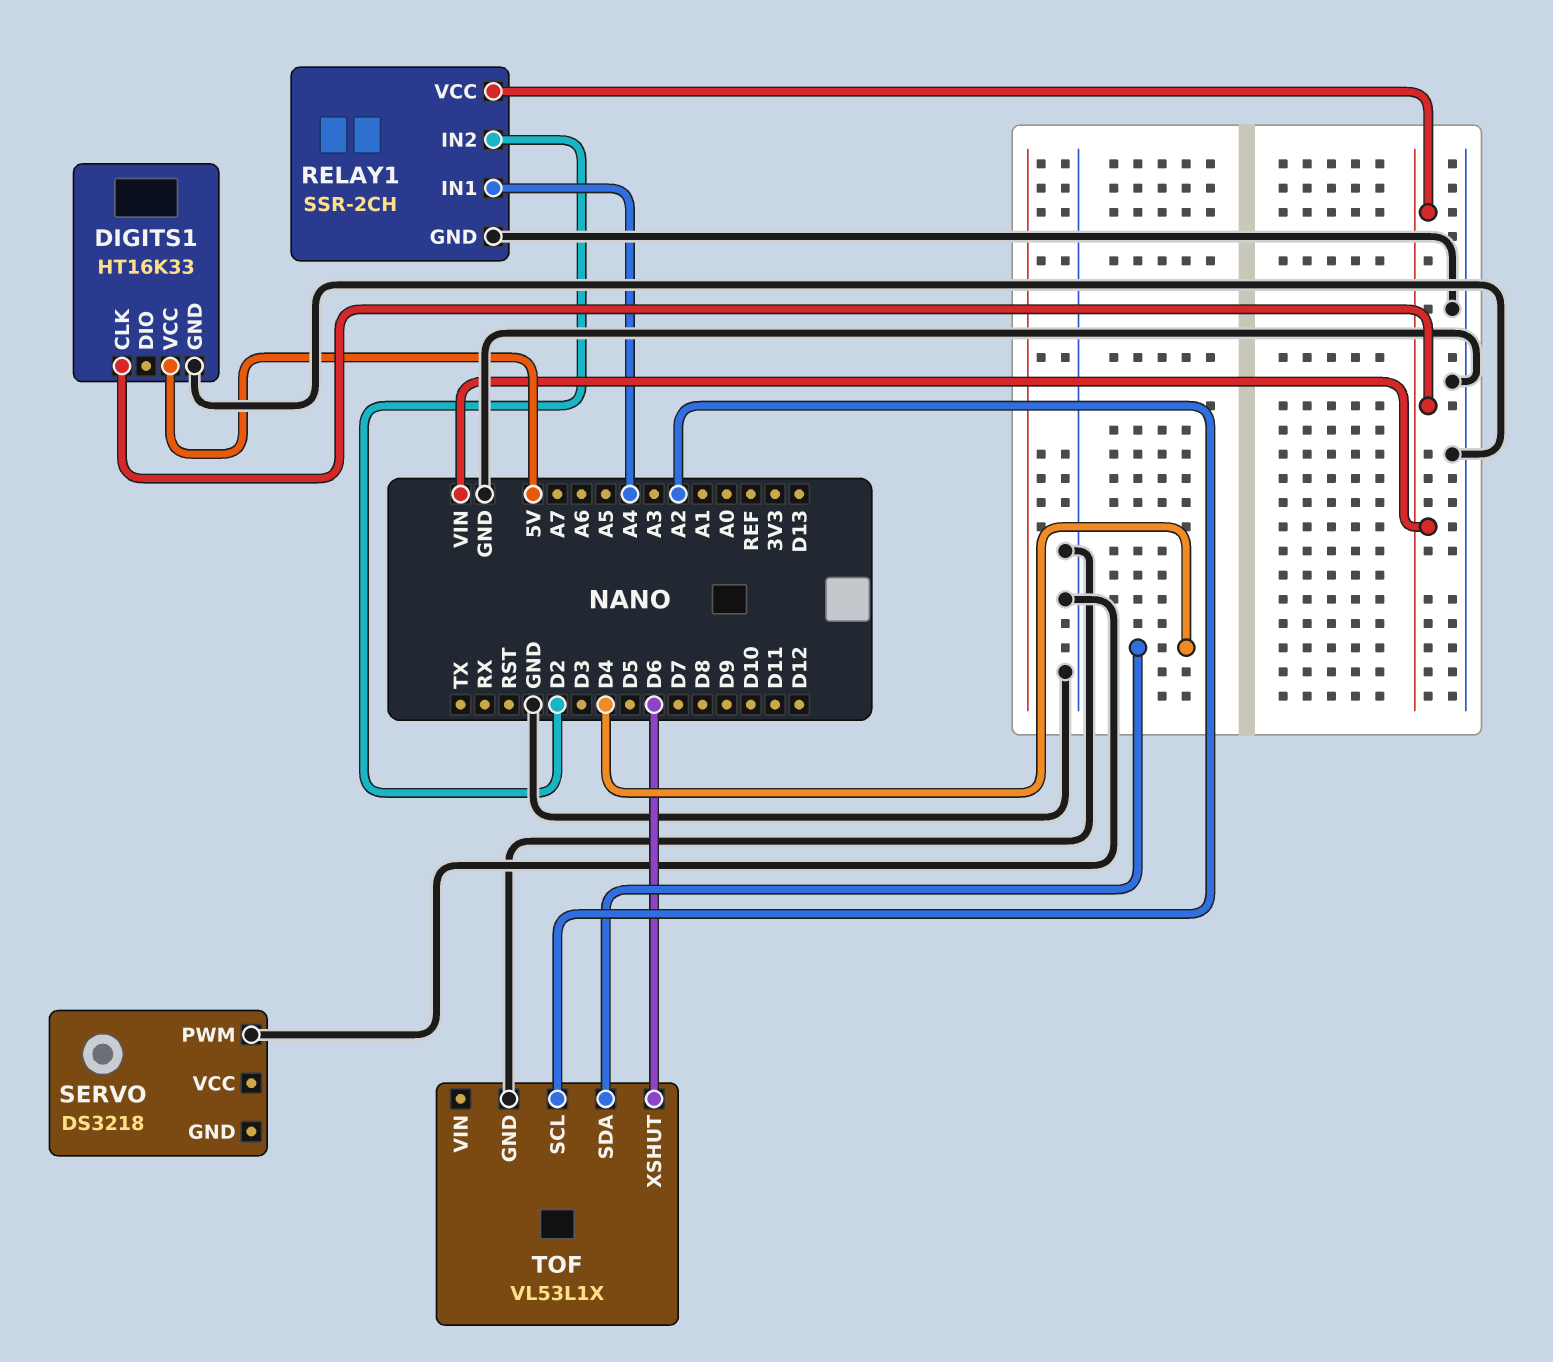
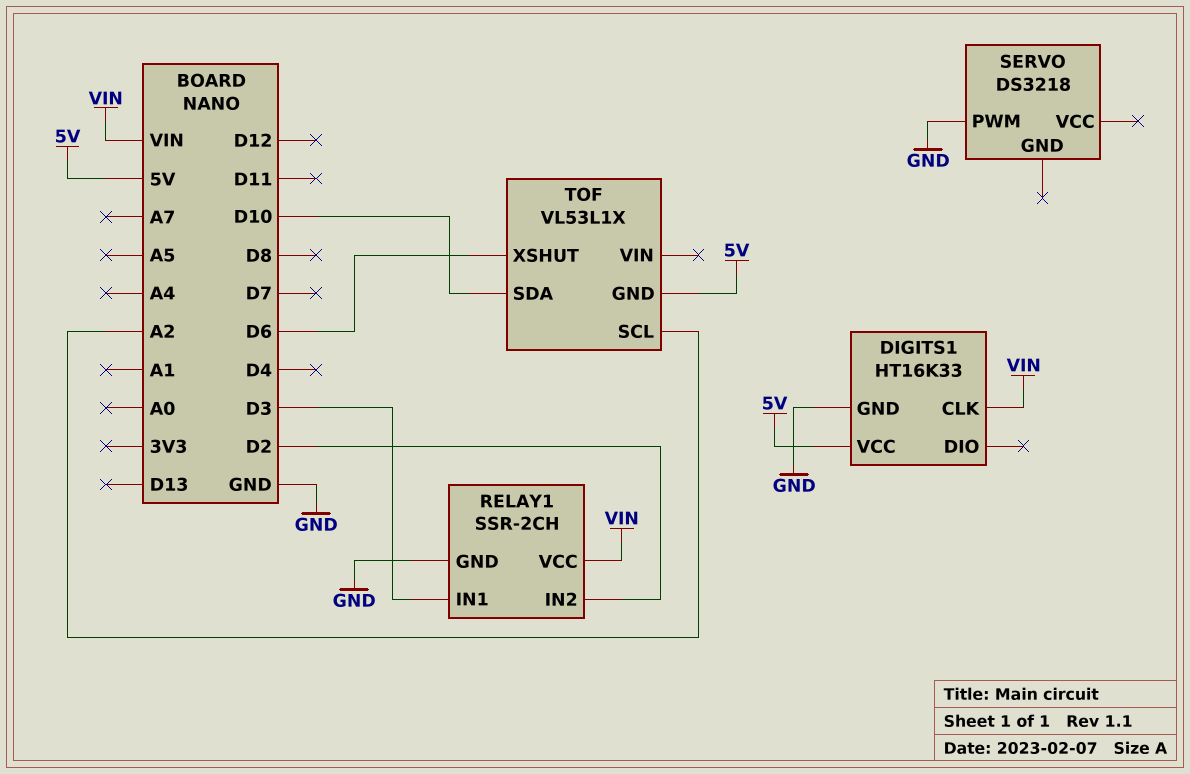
RELAY1 pin IN1: A4 -> D3
TOF pin GND: GND -> 5V
TOF pin SDA: D4 -> D10

